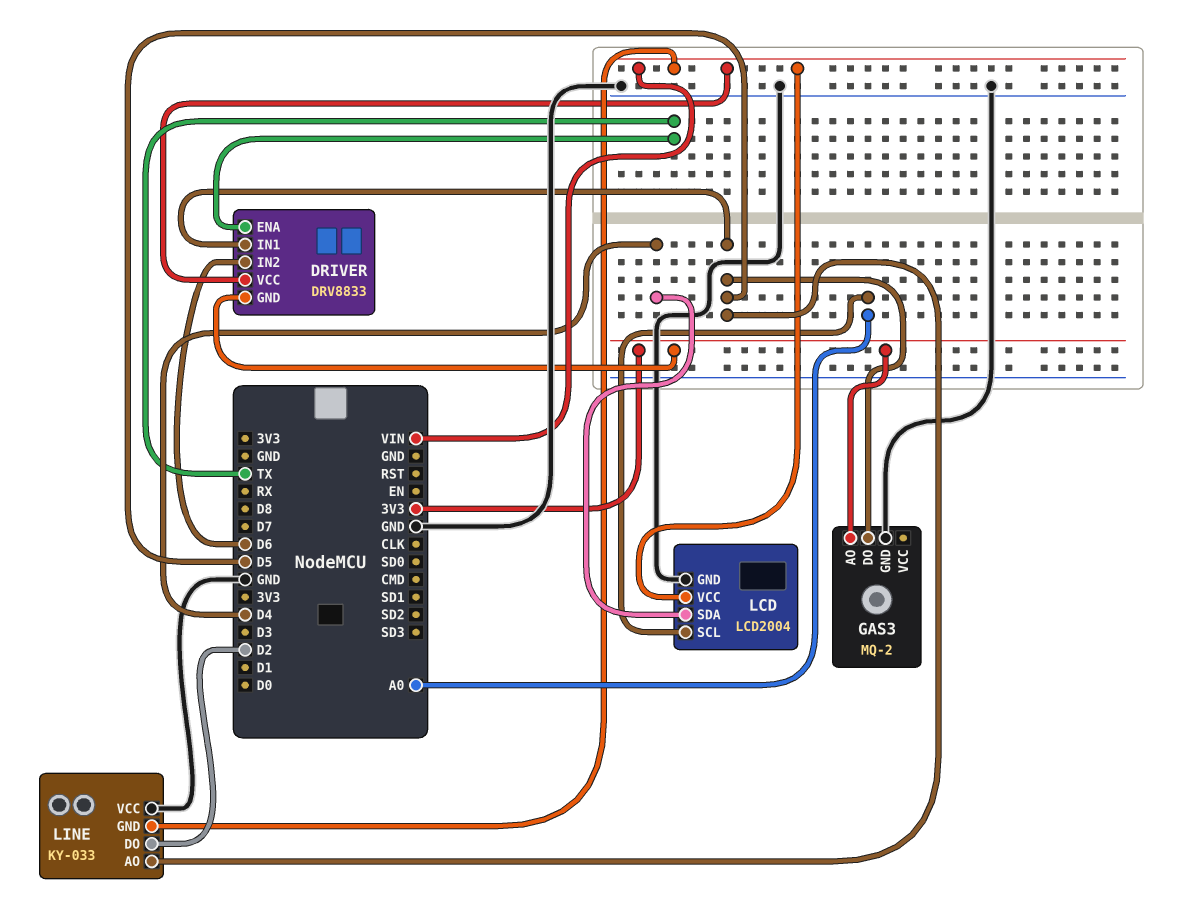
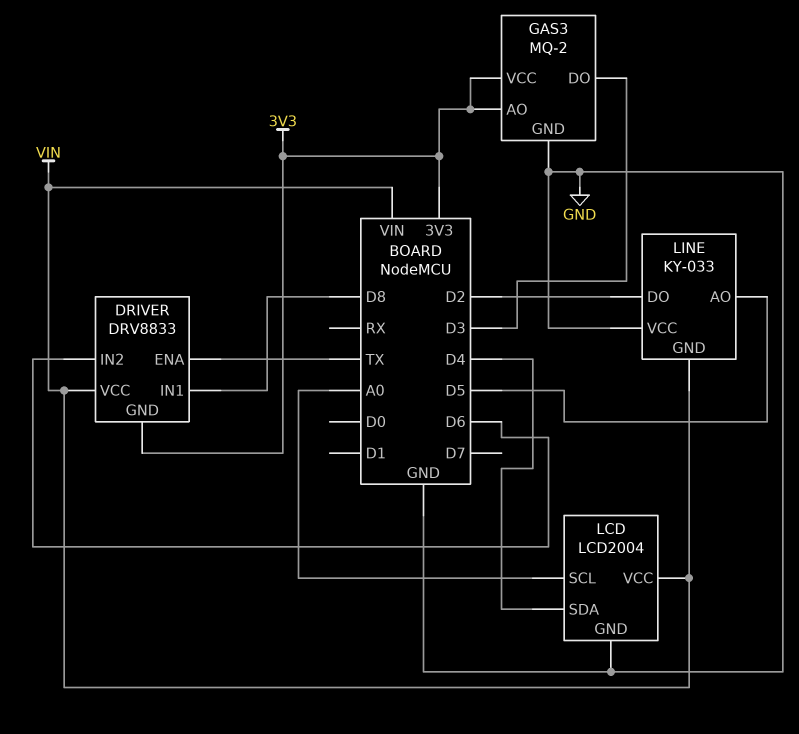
DRIVER pin IN1: D5 -> D8
GAS3 pin DO: D5 -> D3
GAS3 pin VCC: none -> 3V3

